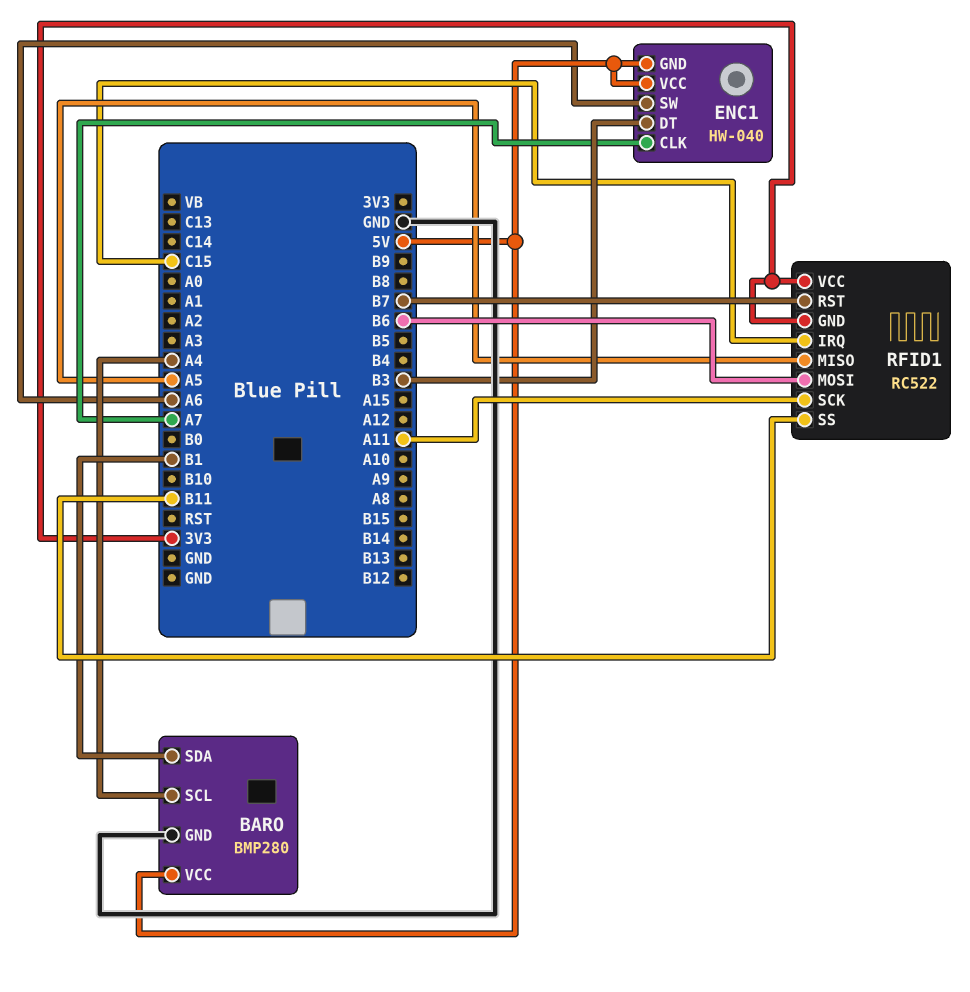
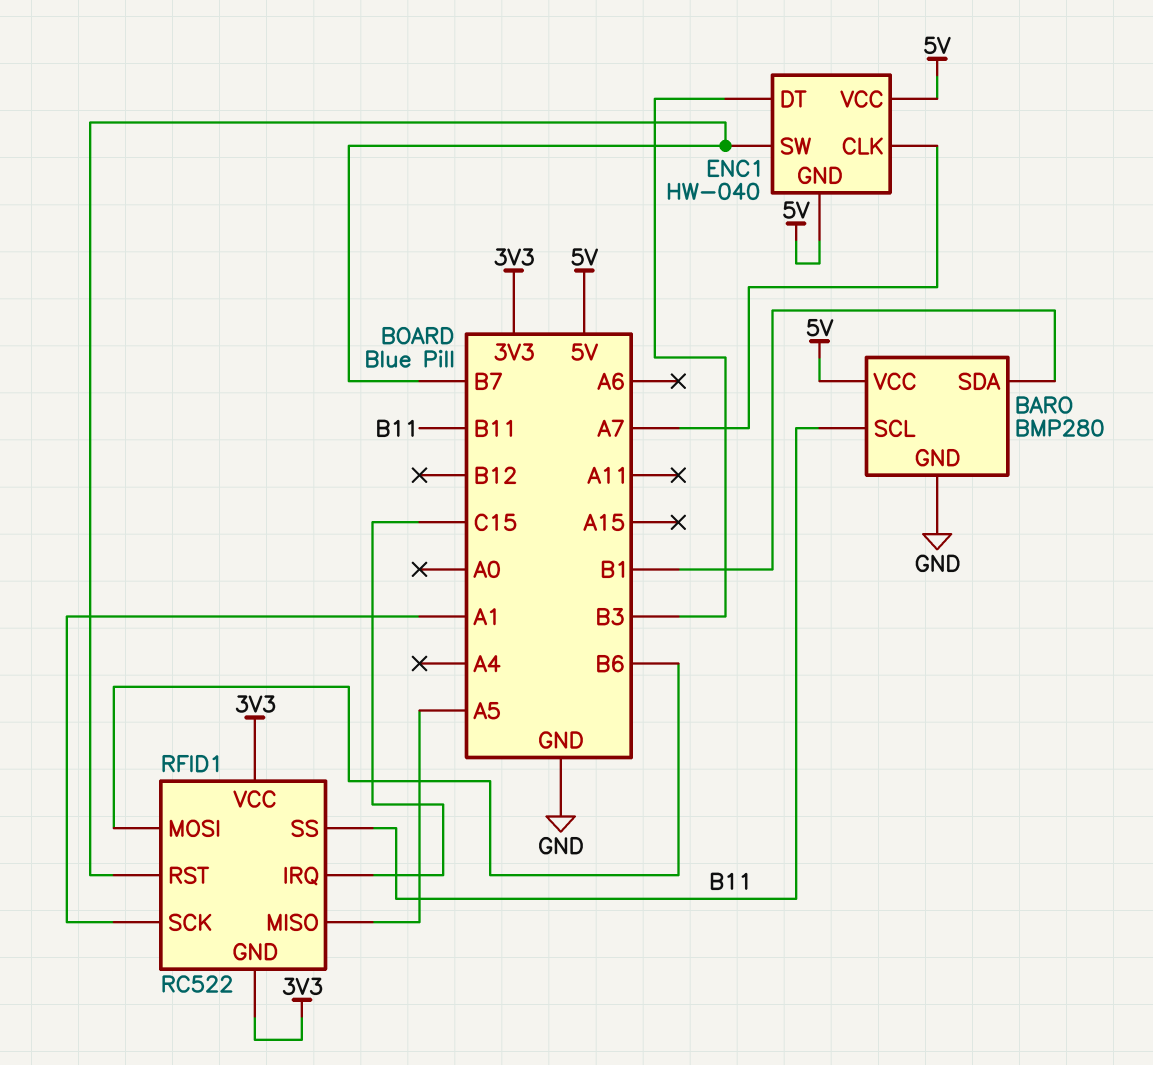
BARO pin SCL: A4 -> B11
ENC1 pin SW: A6 -> B7
RFID1 pin SCK: A11 -> A1

